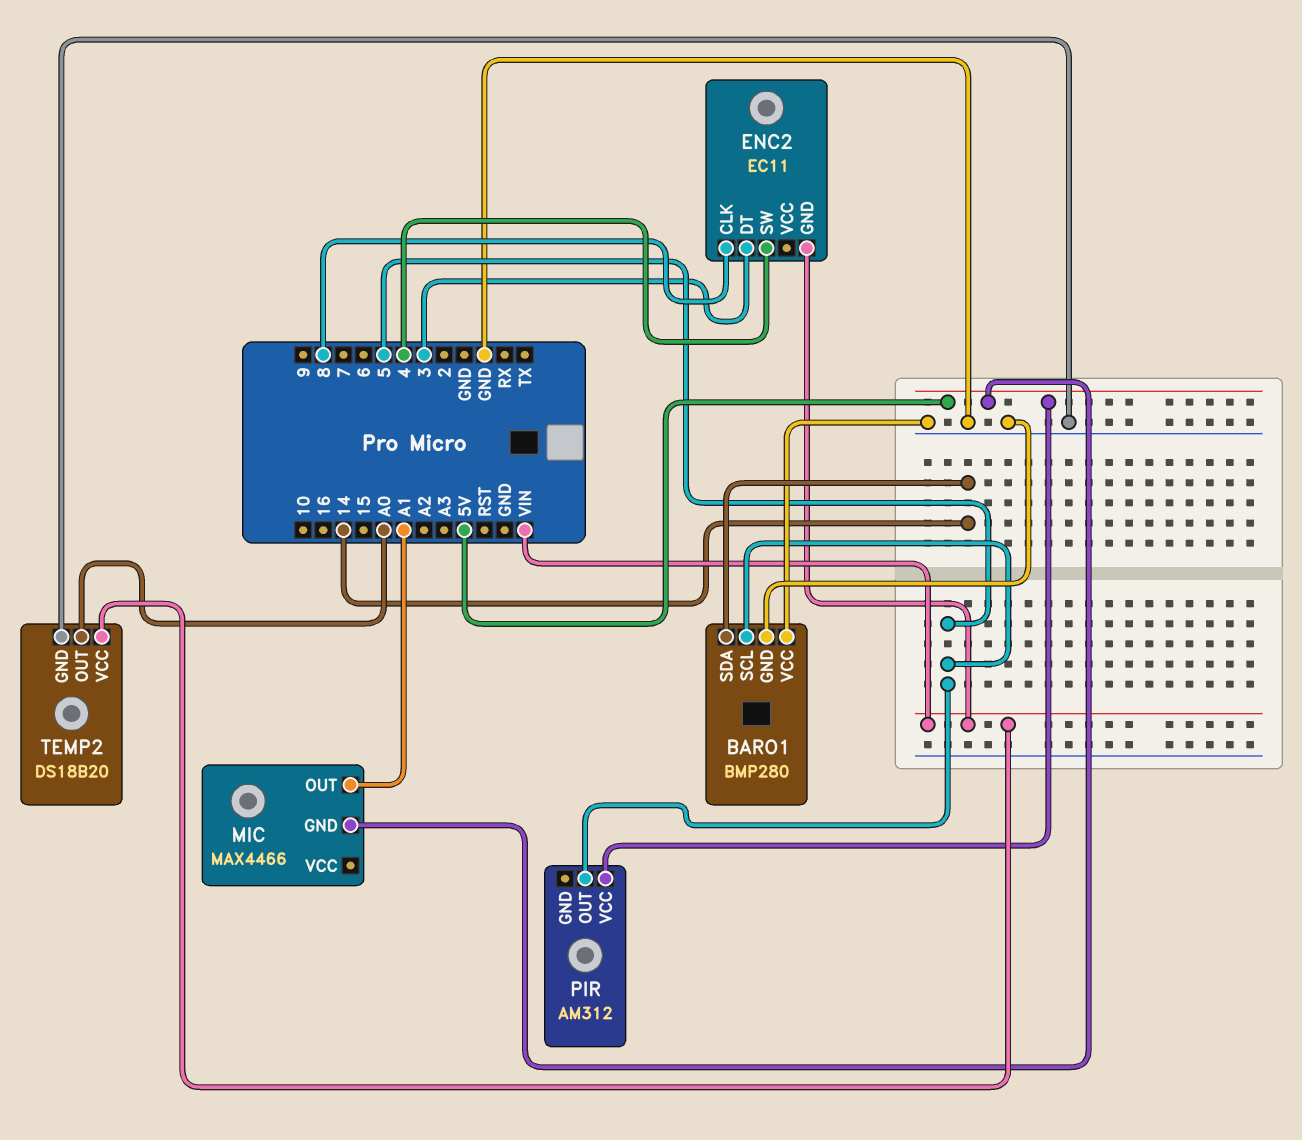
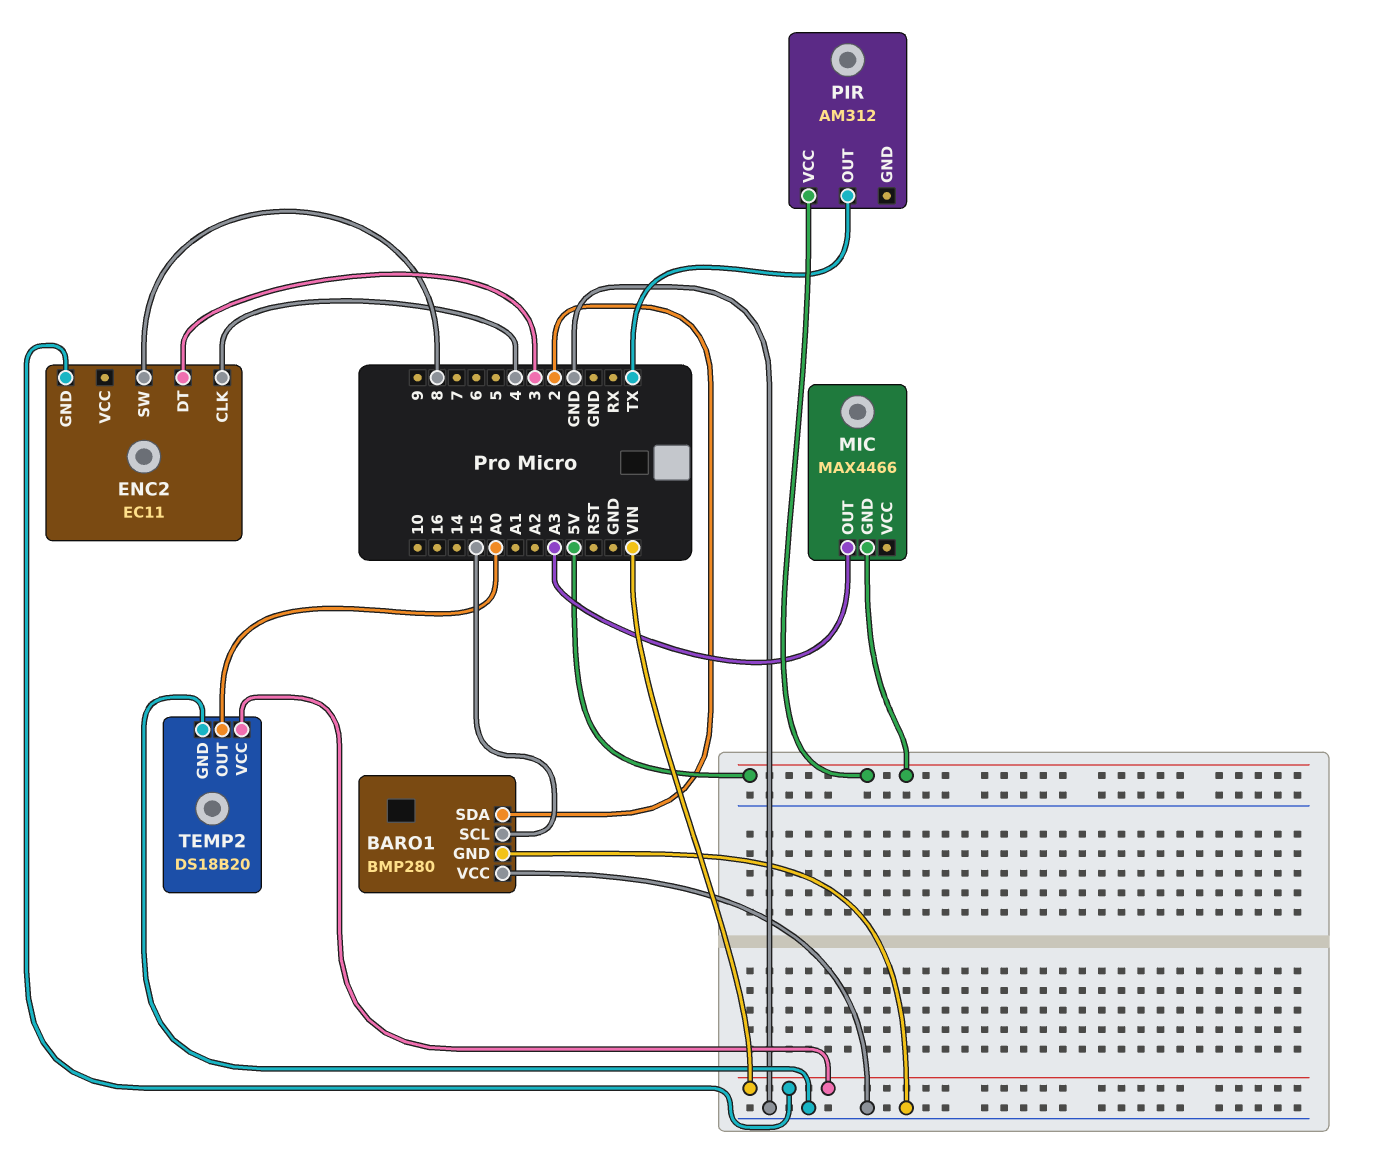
BARO1 pin SCL: 5 -> 15
BARO1 pin SDA: 14 -> 2
ENC2 pin CLK: 8 -> 4
ENC2 pin SW: 4 -> 8
MIC pin OUT: A1 -> A3
PIR pin OUT: 5 -> TX

